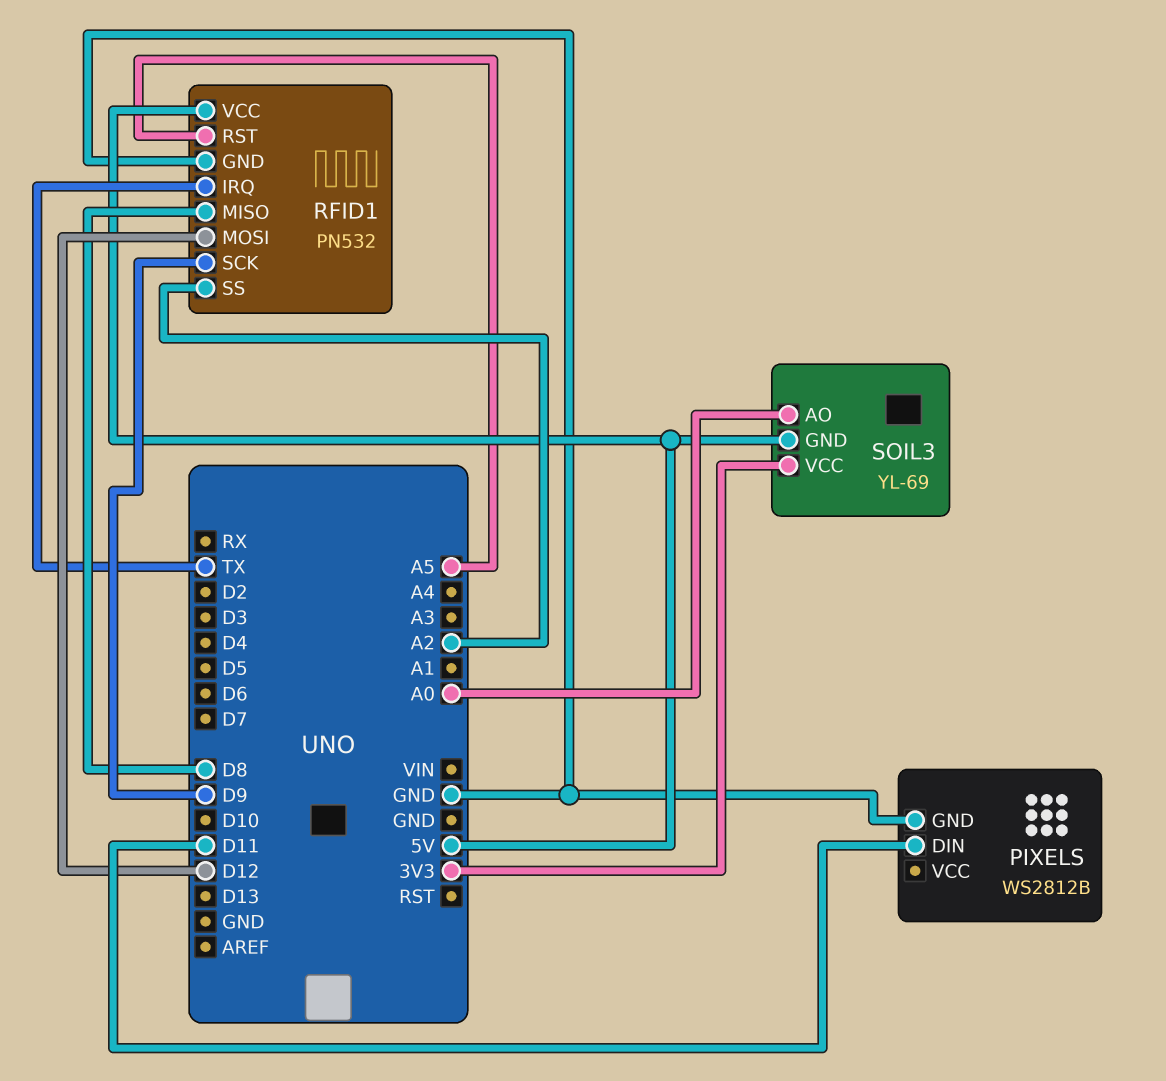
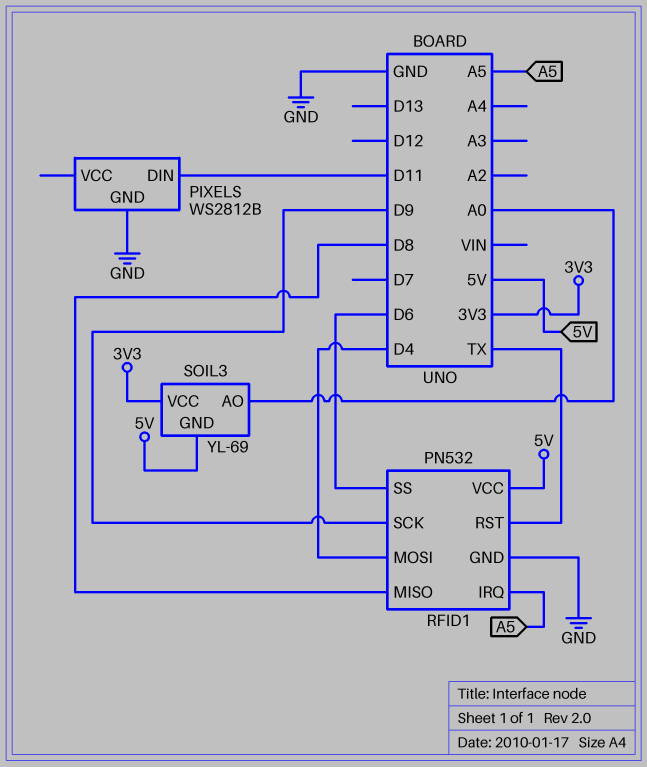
RFID1 pin IRQ: TX -> A5
RFID1 pin MOSI: D12 -> D4
RFID1 pin RST: A5 -> TX
RFID1 pin SS: A2 -> D6

